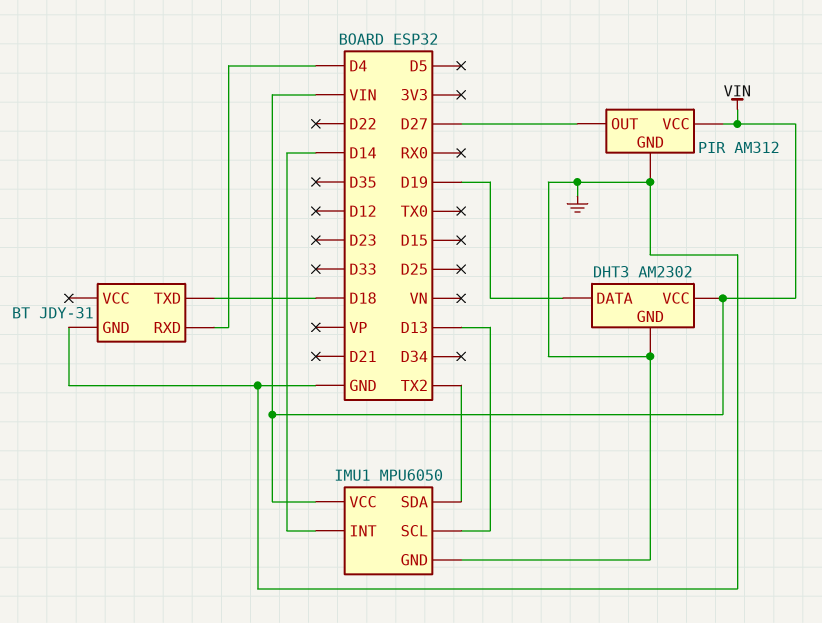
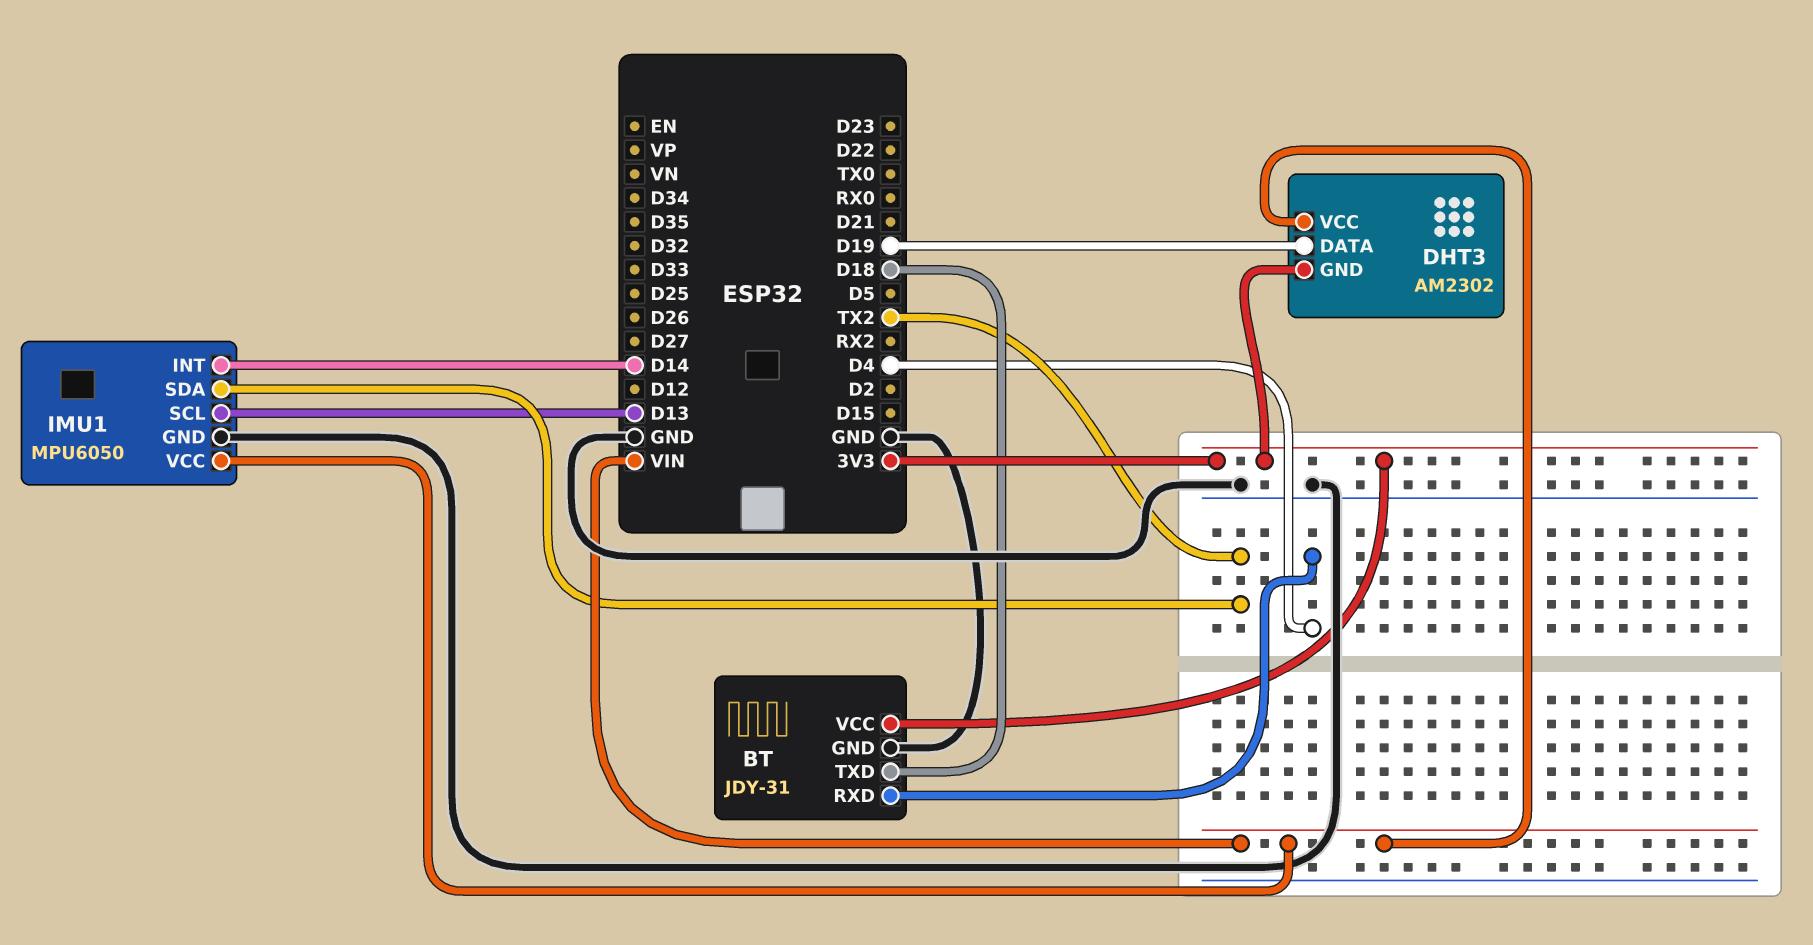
BT pin VCC: none -> 3V3
DHT3 pin GND: GND -> 3V3
PIR: AM312 -> none
PIR pin GND: GND -> none
PIR pin OUT: D27 -> none
PIR pin VCC: VIN -> none

